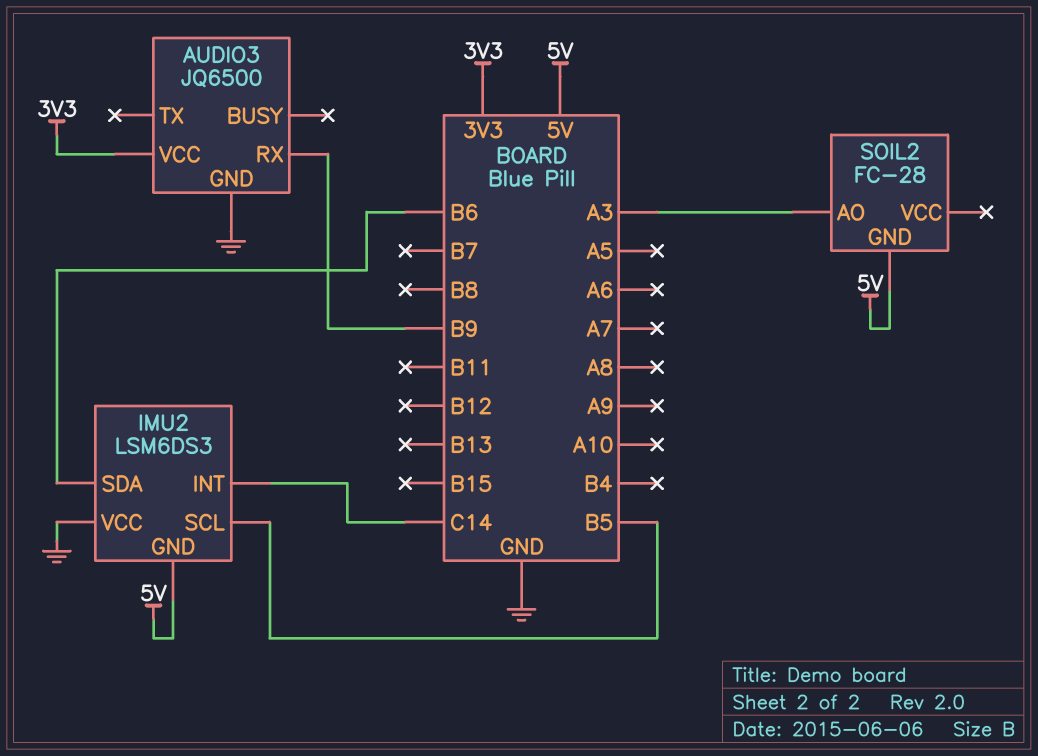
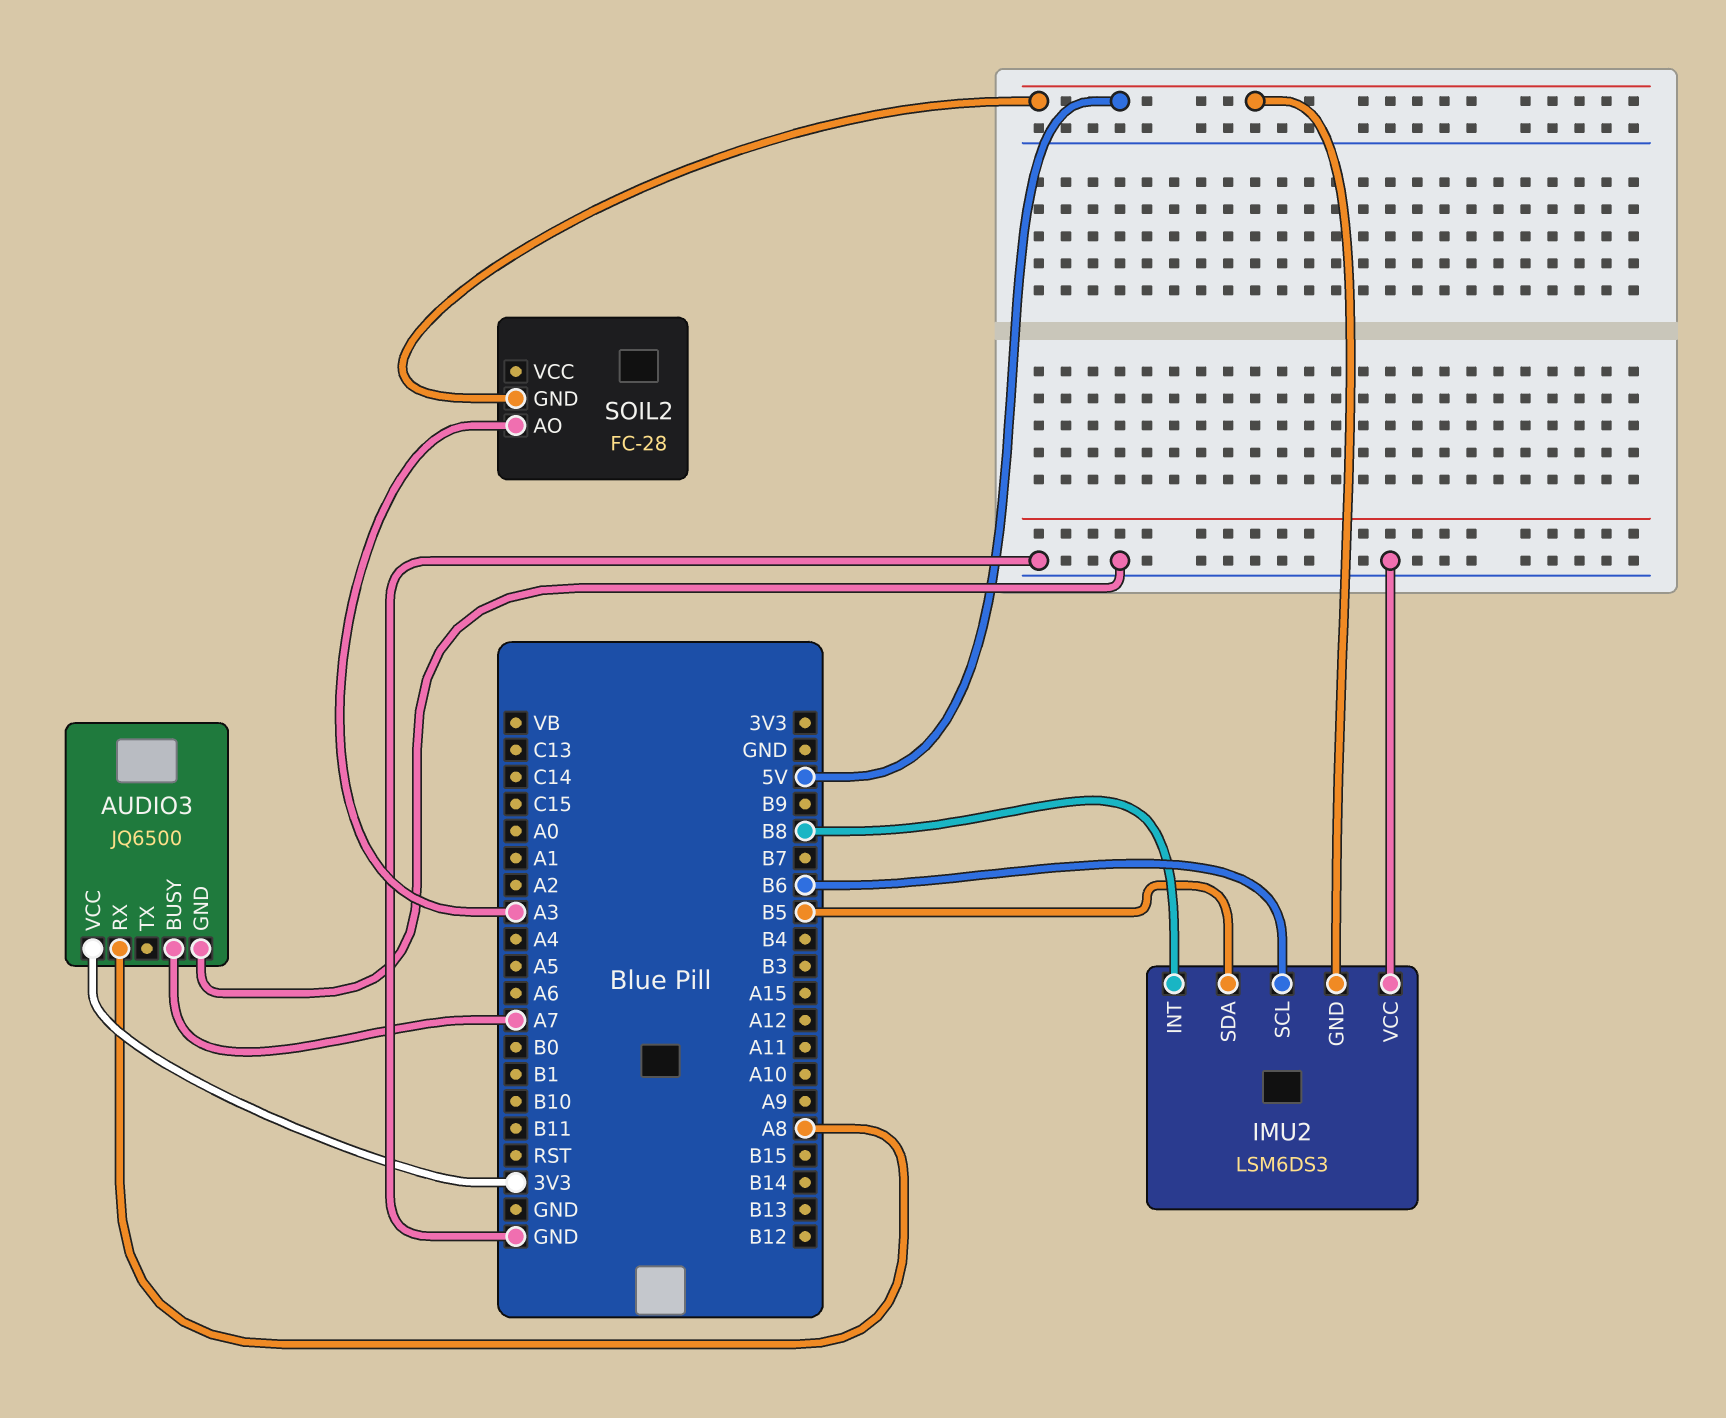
AUDIO3 pin BUSY: none -> A7
AUDIO3 pin RX: B9 -> A8
IMU2 pin INT: C14 -> B8
IMU2 pin SCL: B5 -> B6
IMU2 pin SDA: B6 -> B5

